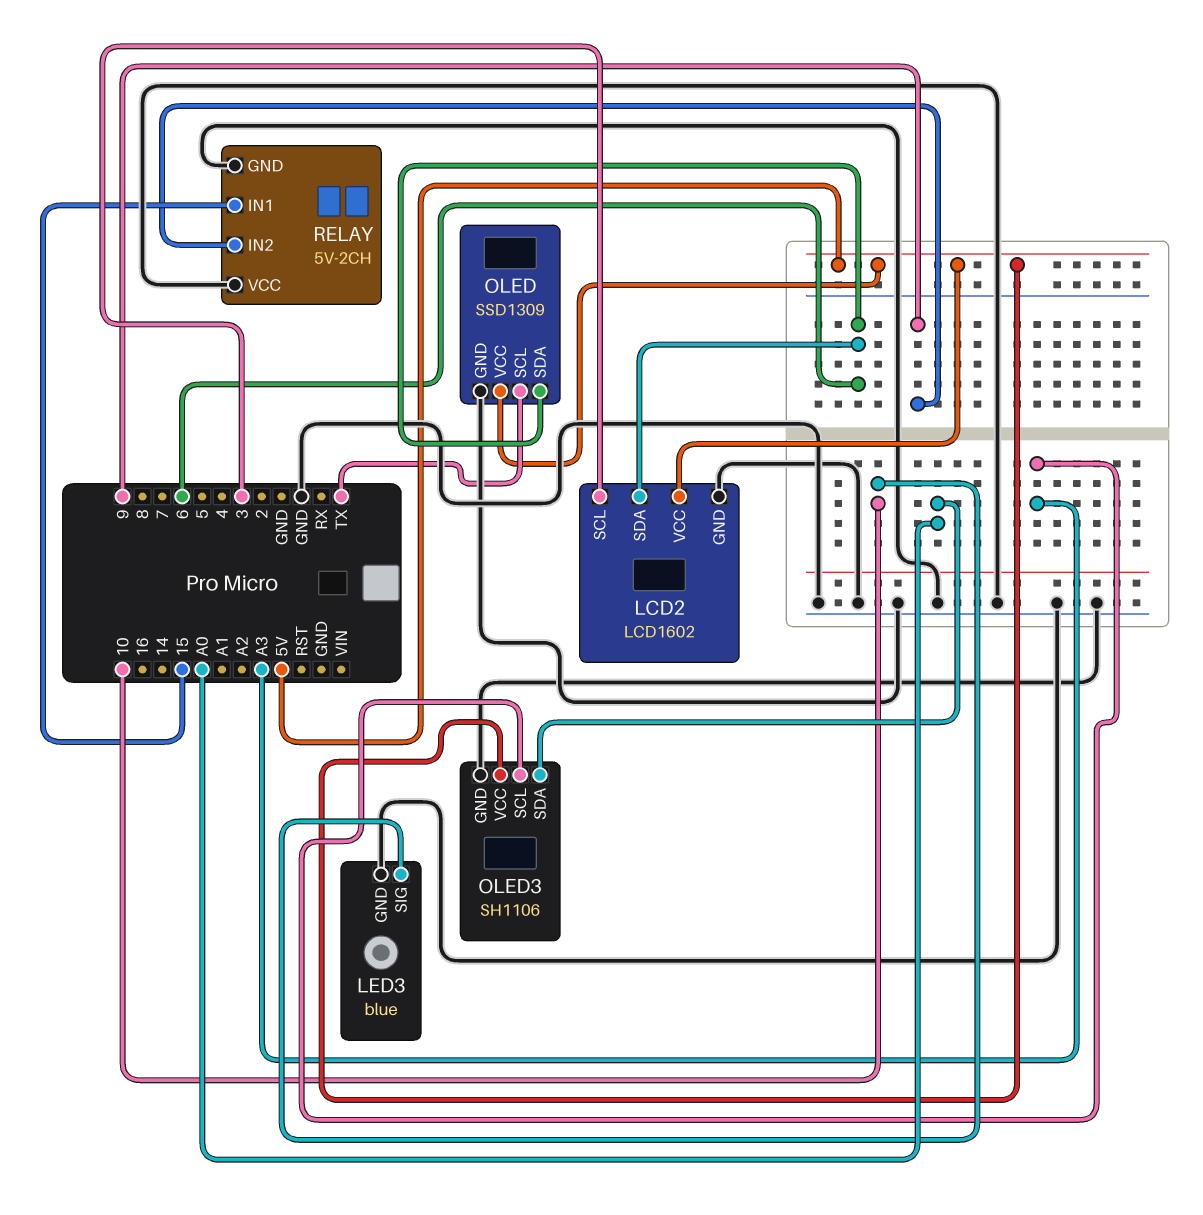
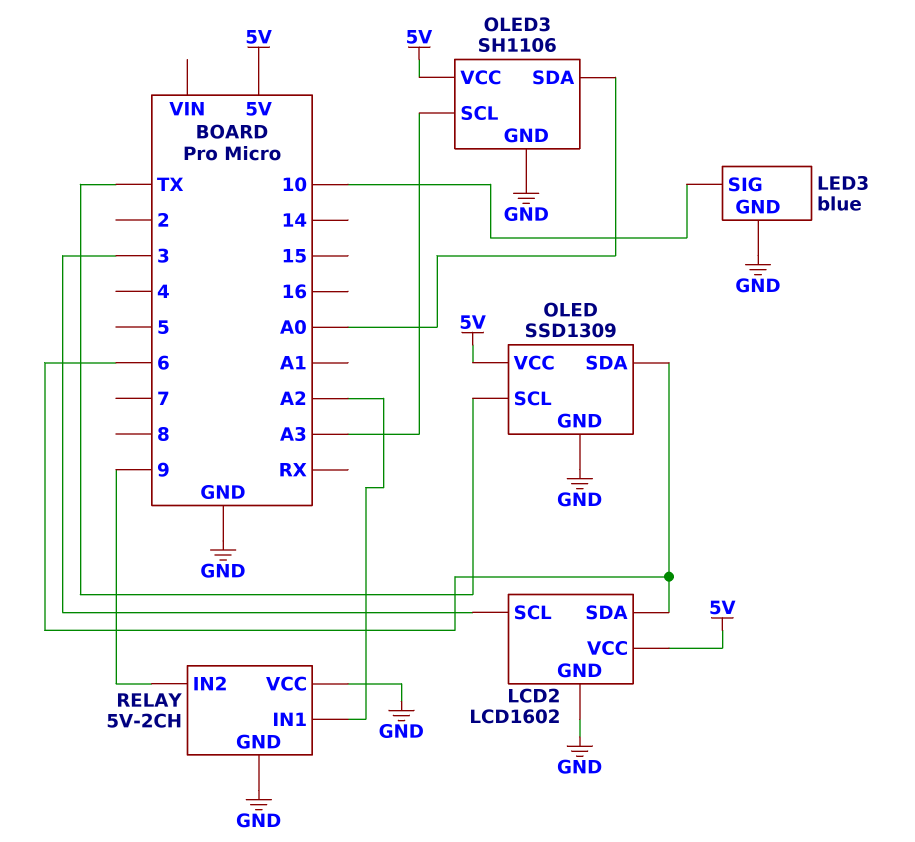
RELAY pin IN1: 15 -> A2

